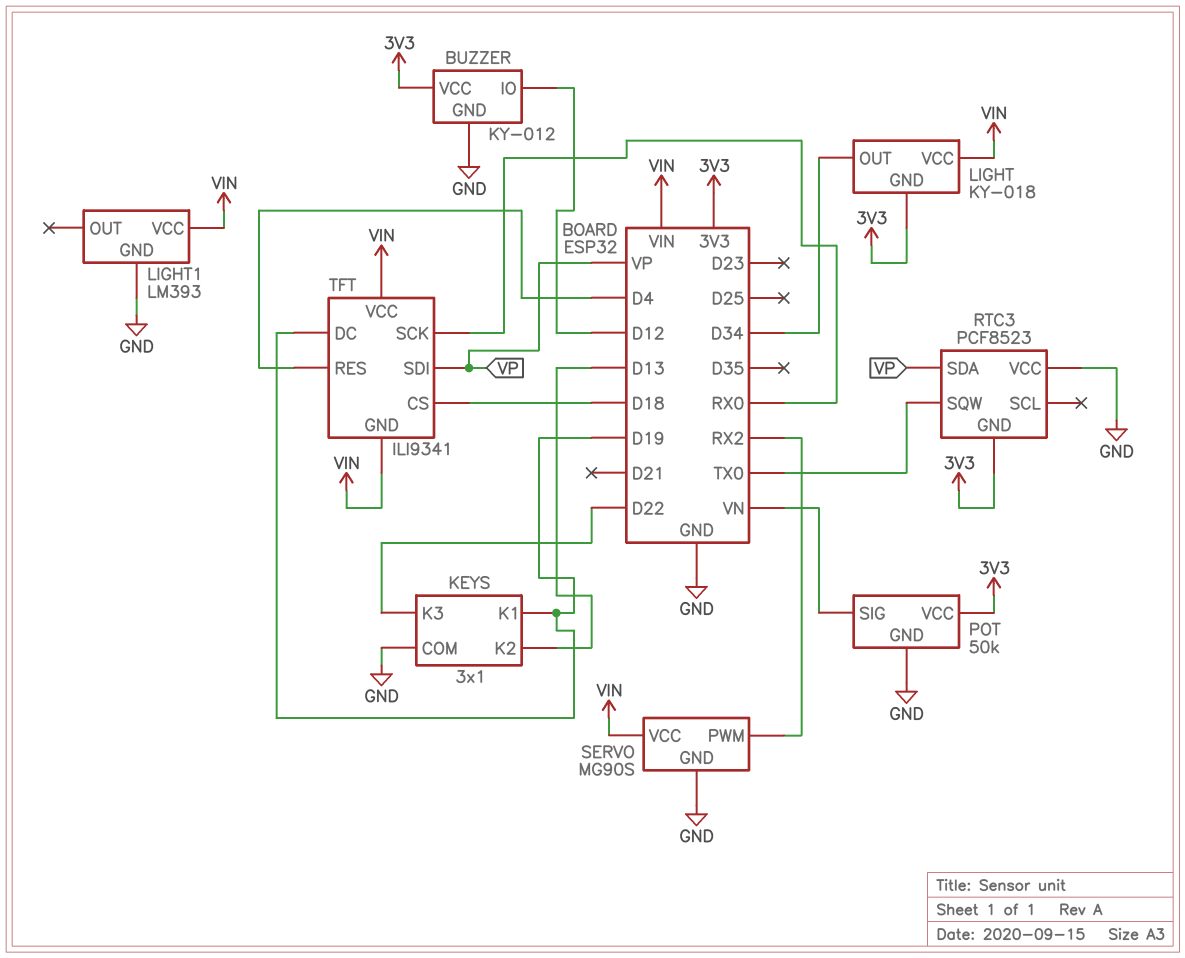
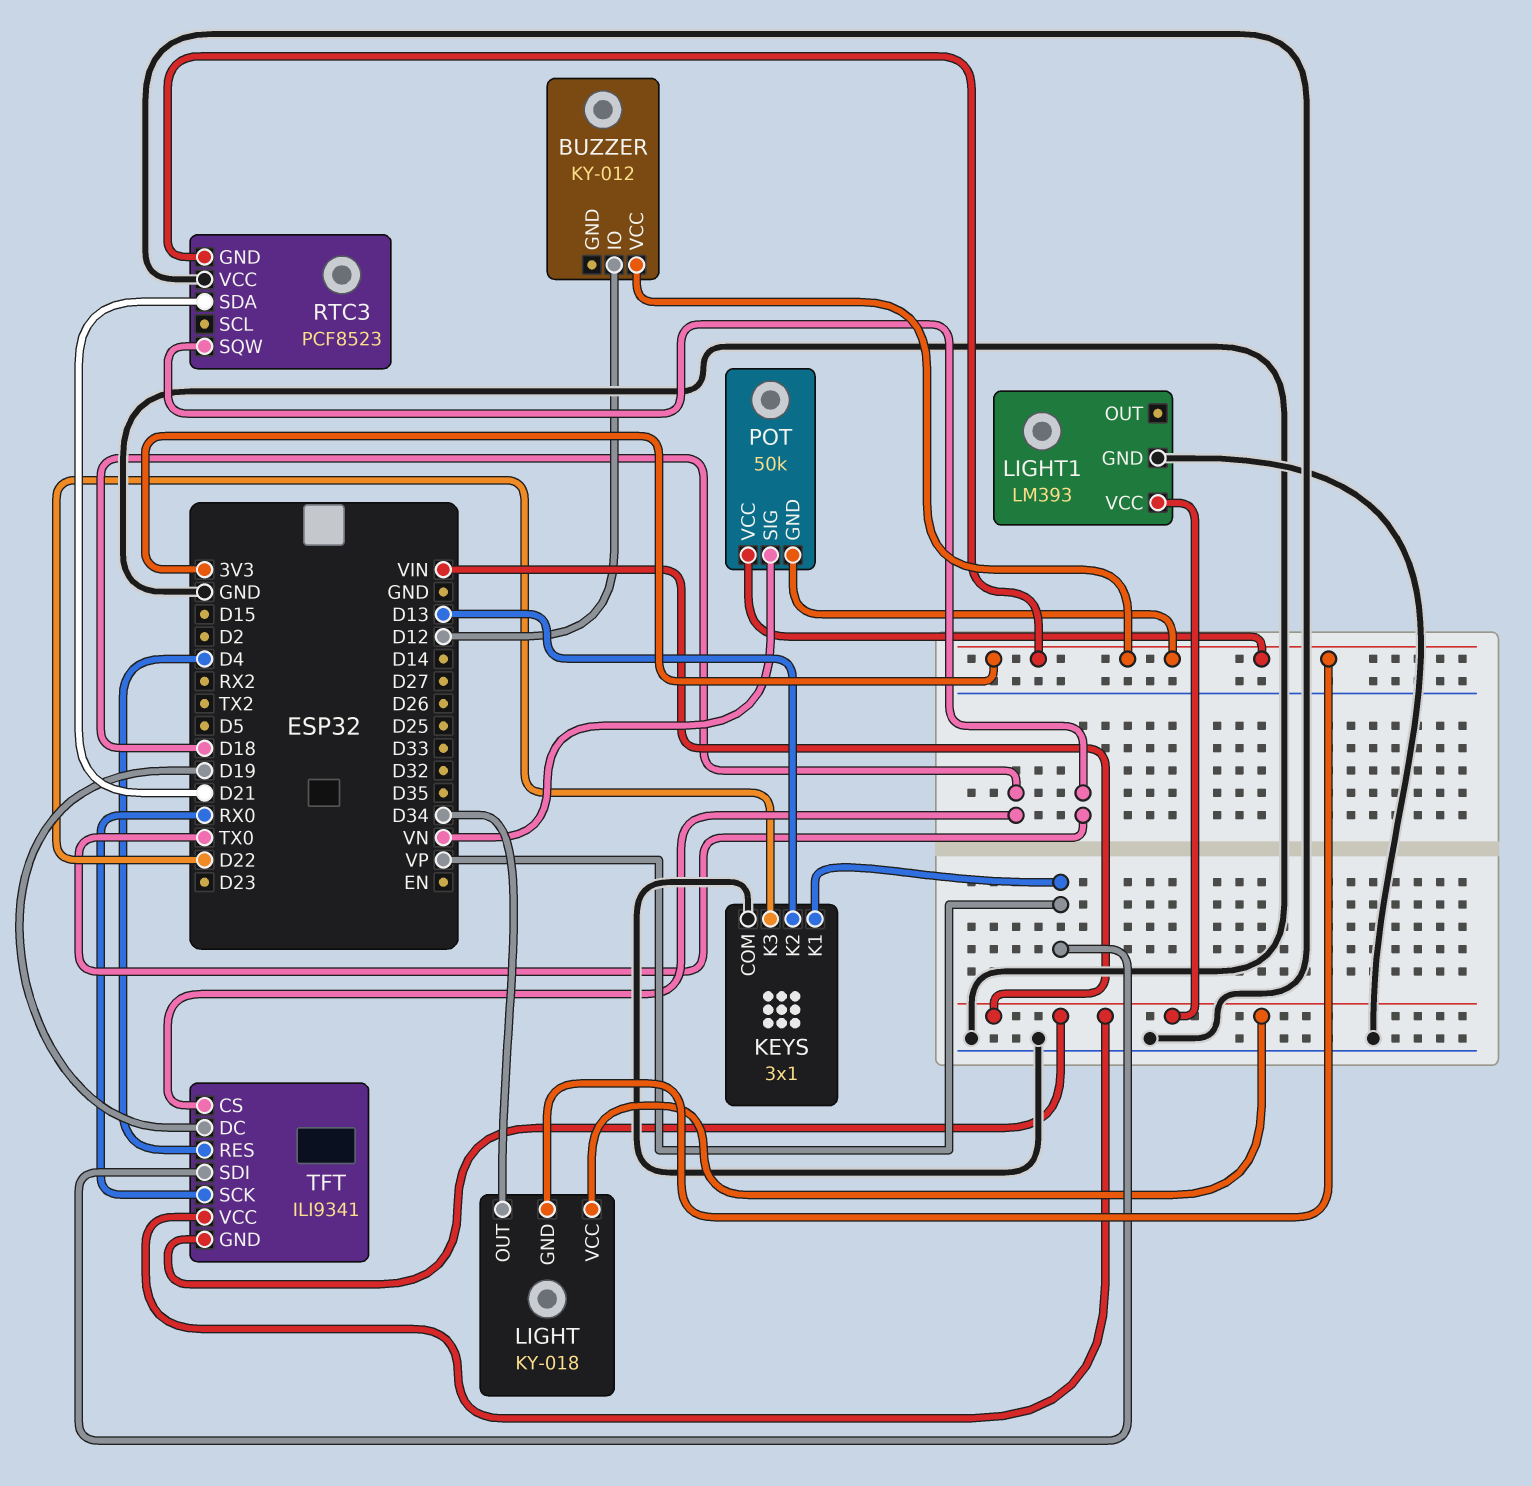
BUZZER pin GND: GND -> none
KEYS pin K1: D19 -> VP
POT pin GND: GND -> 3V3
RTC3 pin SDA: VP -> D21
SERVO: MG90S -> none
SERVO pin GND: GND -> none
SERVO pin PWM: RX2 -> none
SERVO pin VCC: VIN -> none

